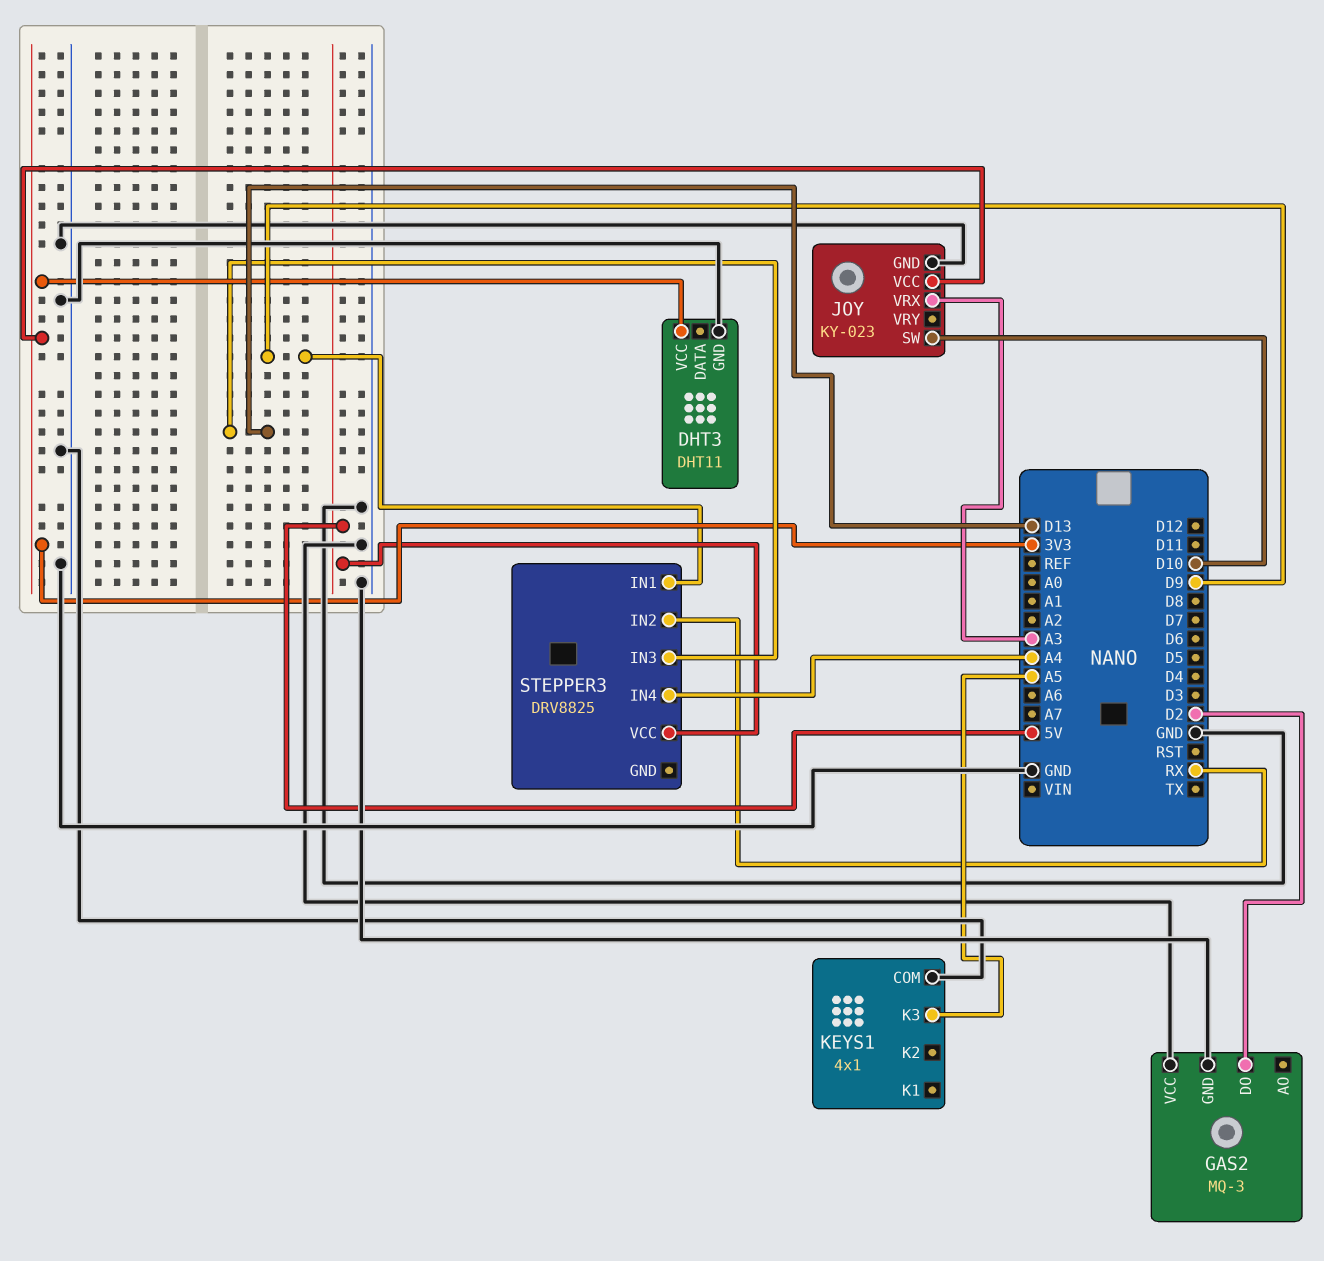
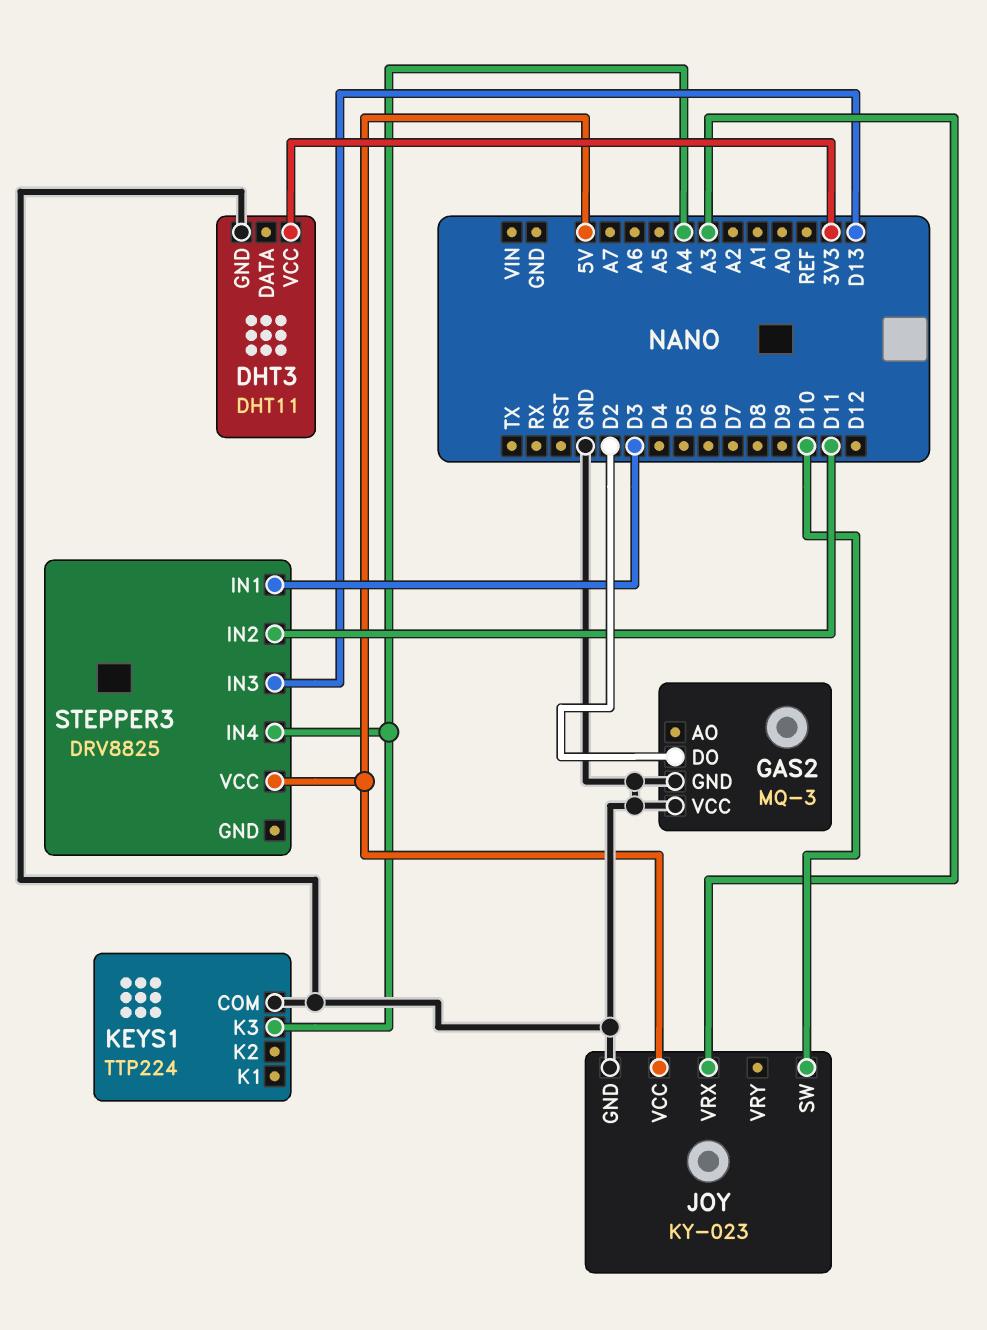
JOY pin VCC: 3V3 -> 5V
KEYS1: 4x1 -> TTP224
KEYS1 pin K3: A5 -> A4
STEPPER3 pin IN1: D9 -> D3
STEPPER3 pin IN2: RX -> D11

